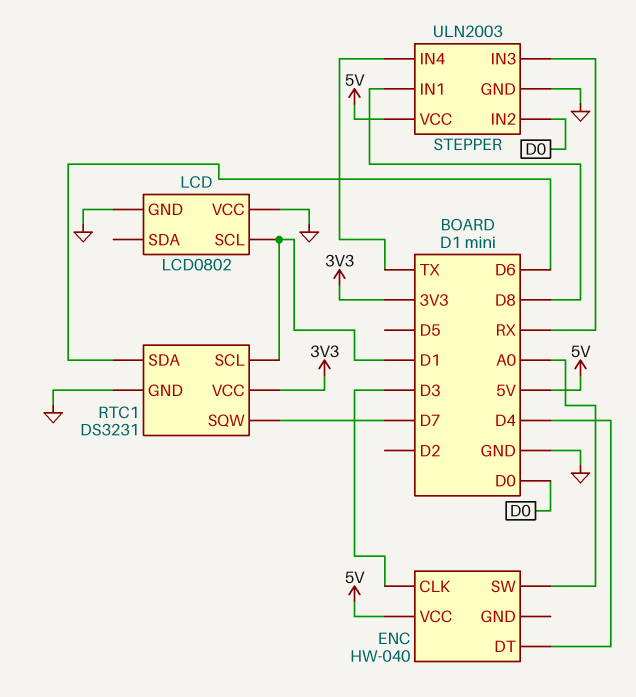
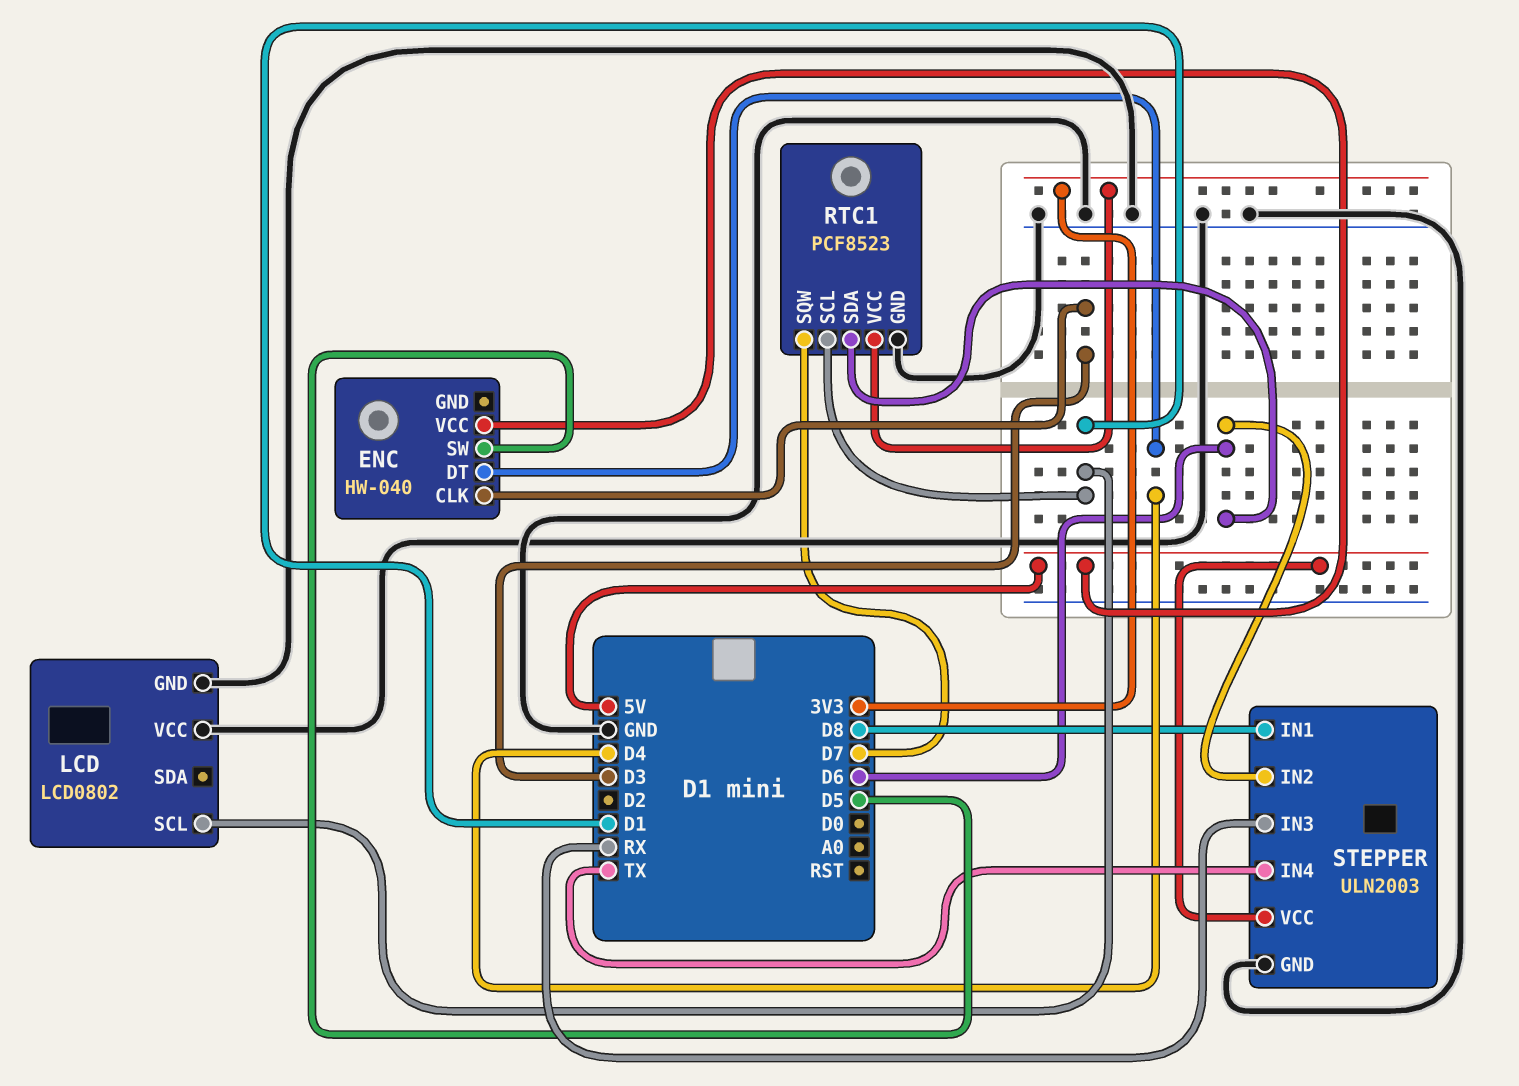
ENC pin SW: A0 -> D5
RTC1: DS3231 -> PCF8523
STEPPER pin IN2: D0 -> D6

